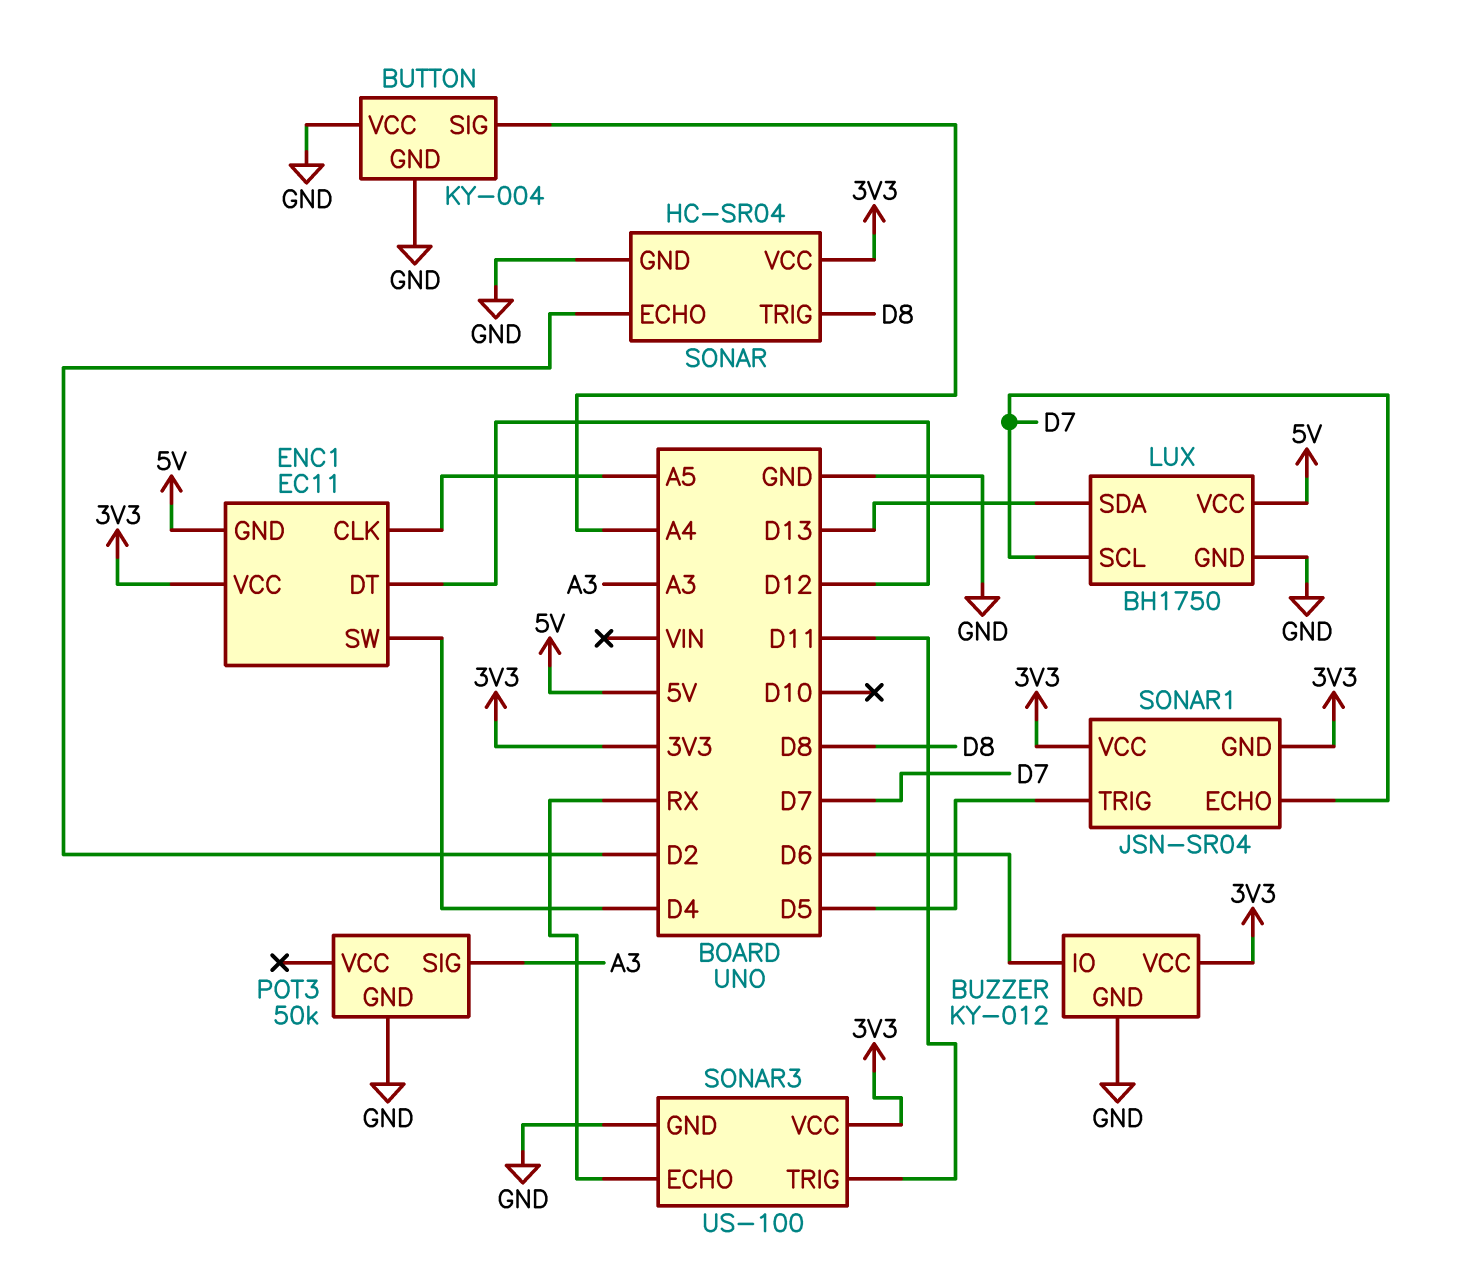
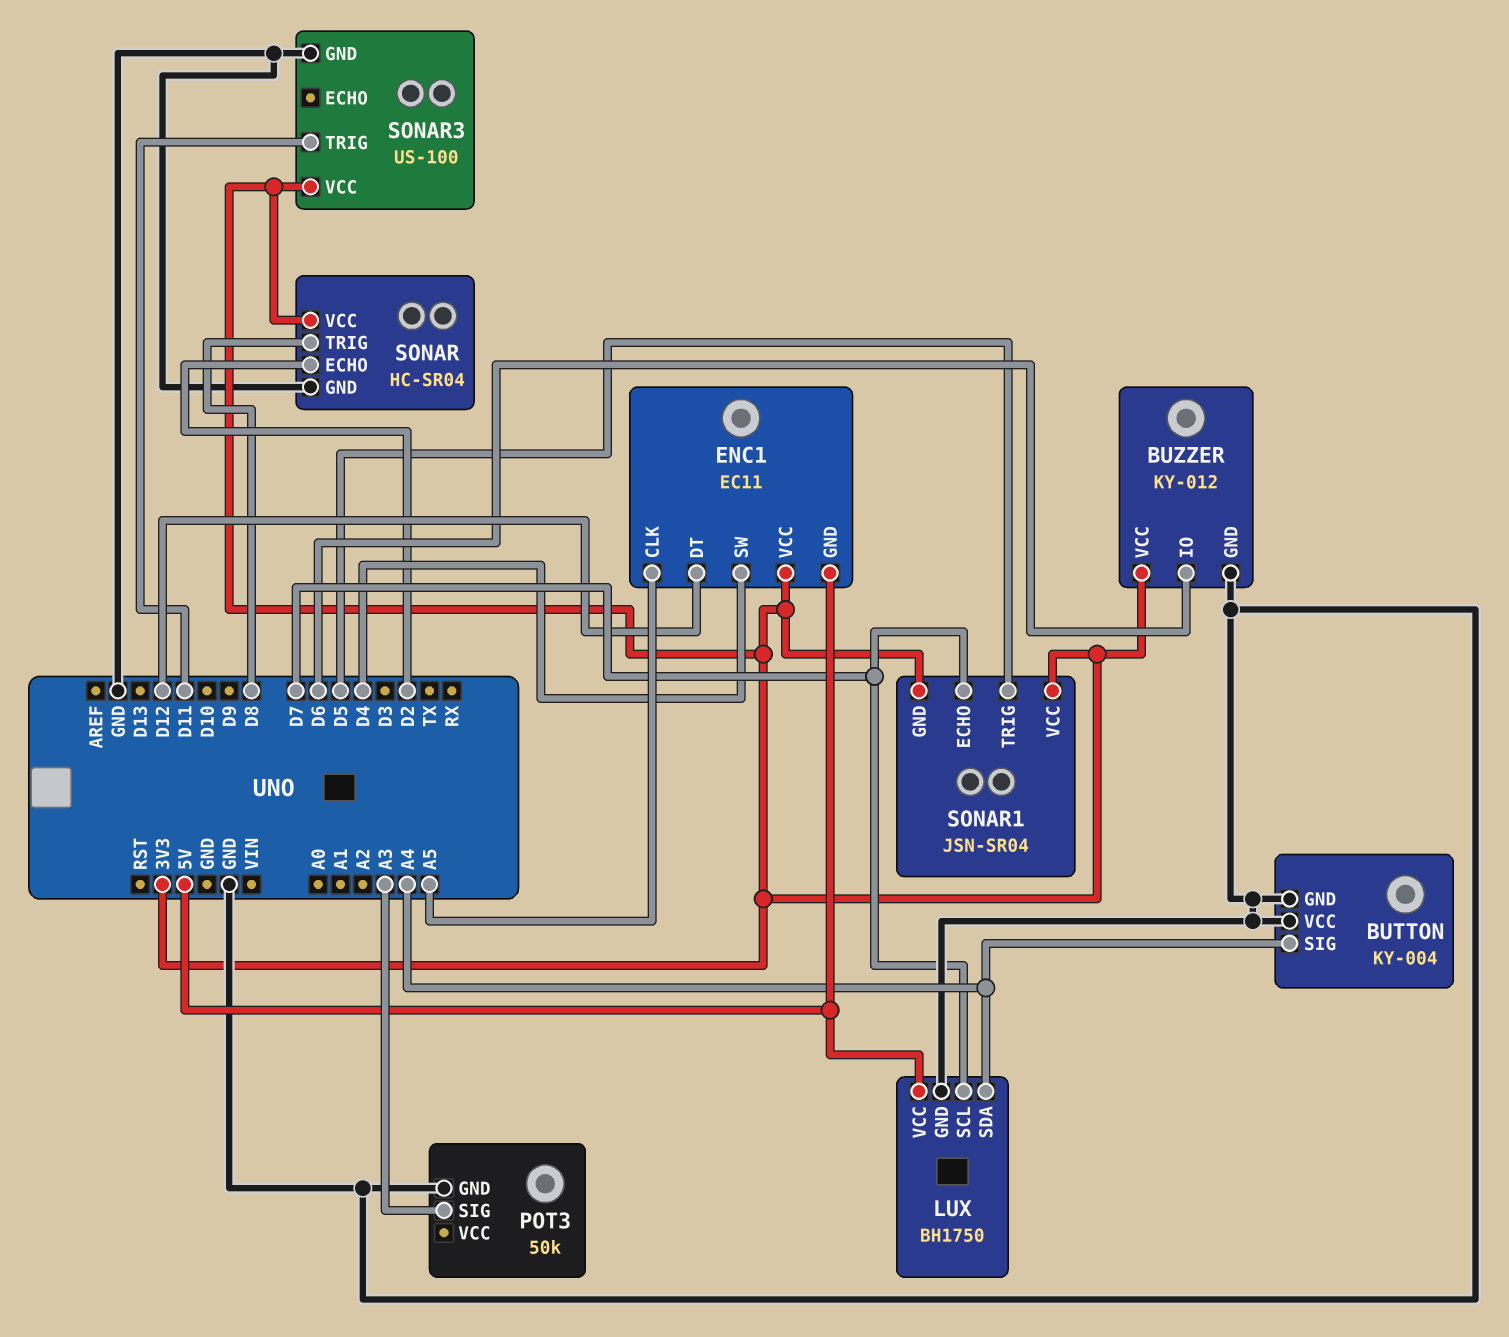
LUX pin SDA: D13 -> A4
SONAR3 pin ECHO: RX -> none

